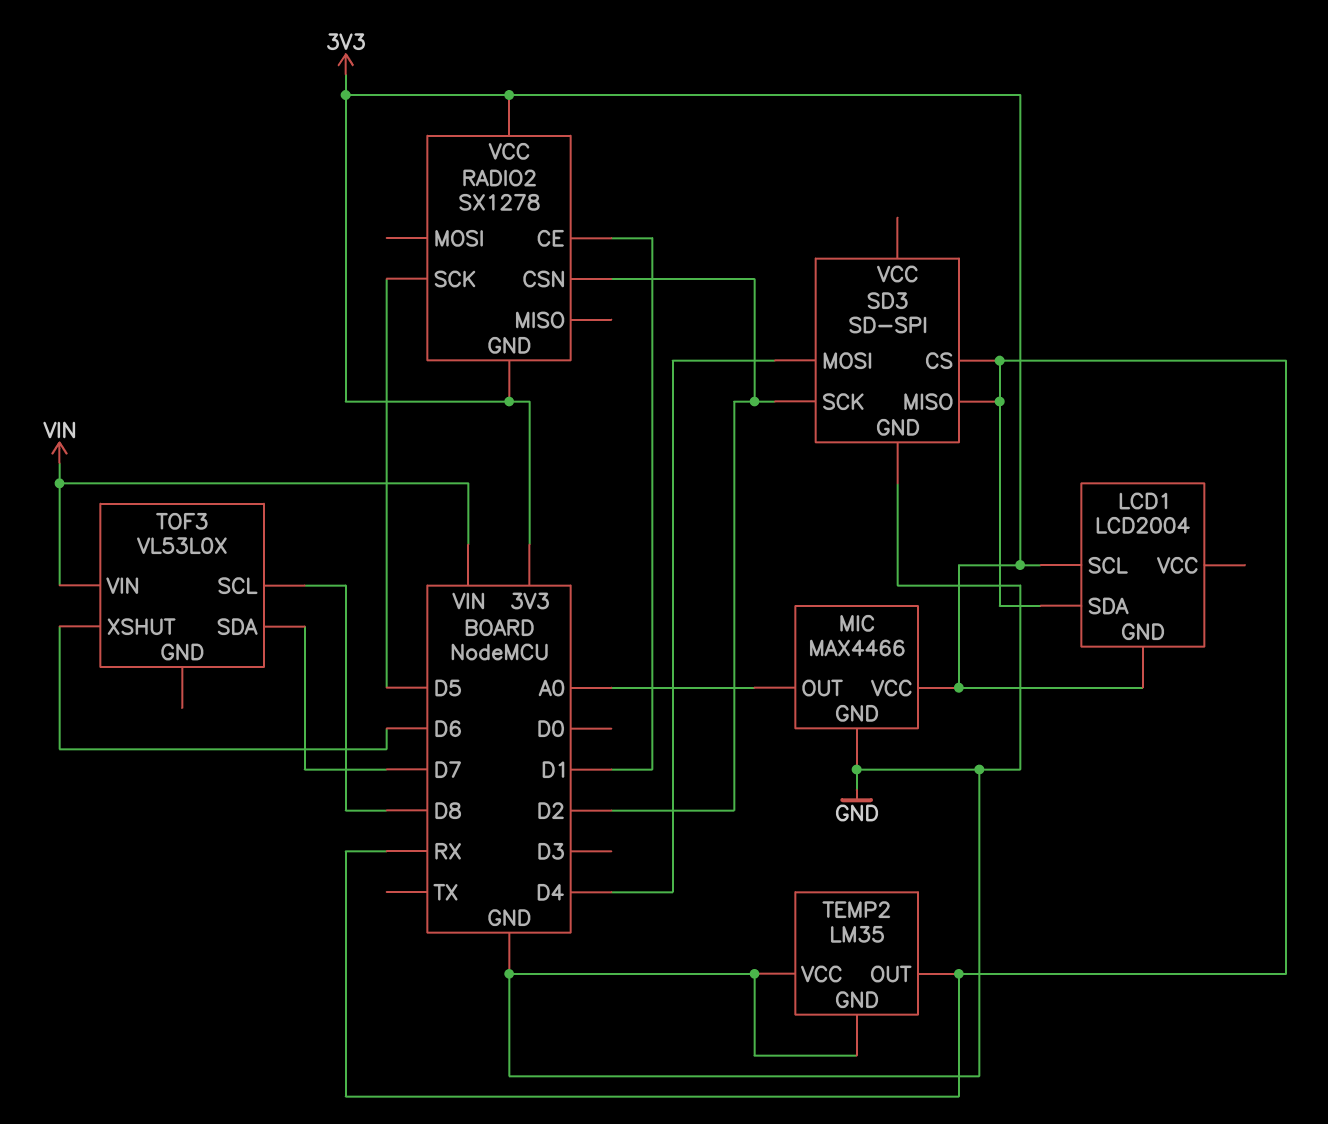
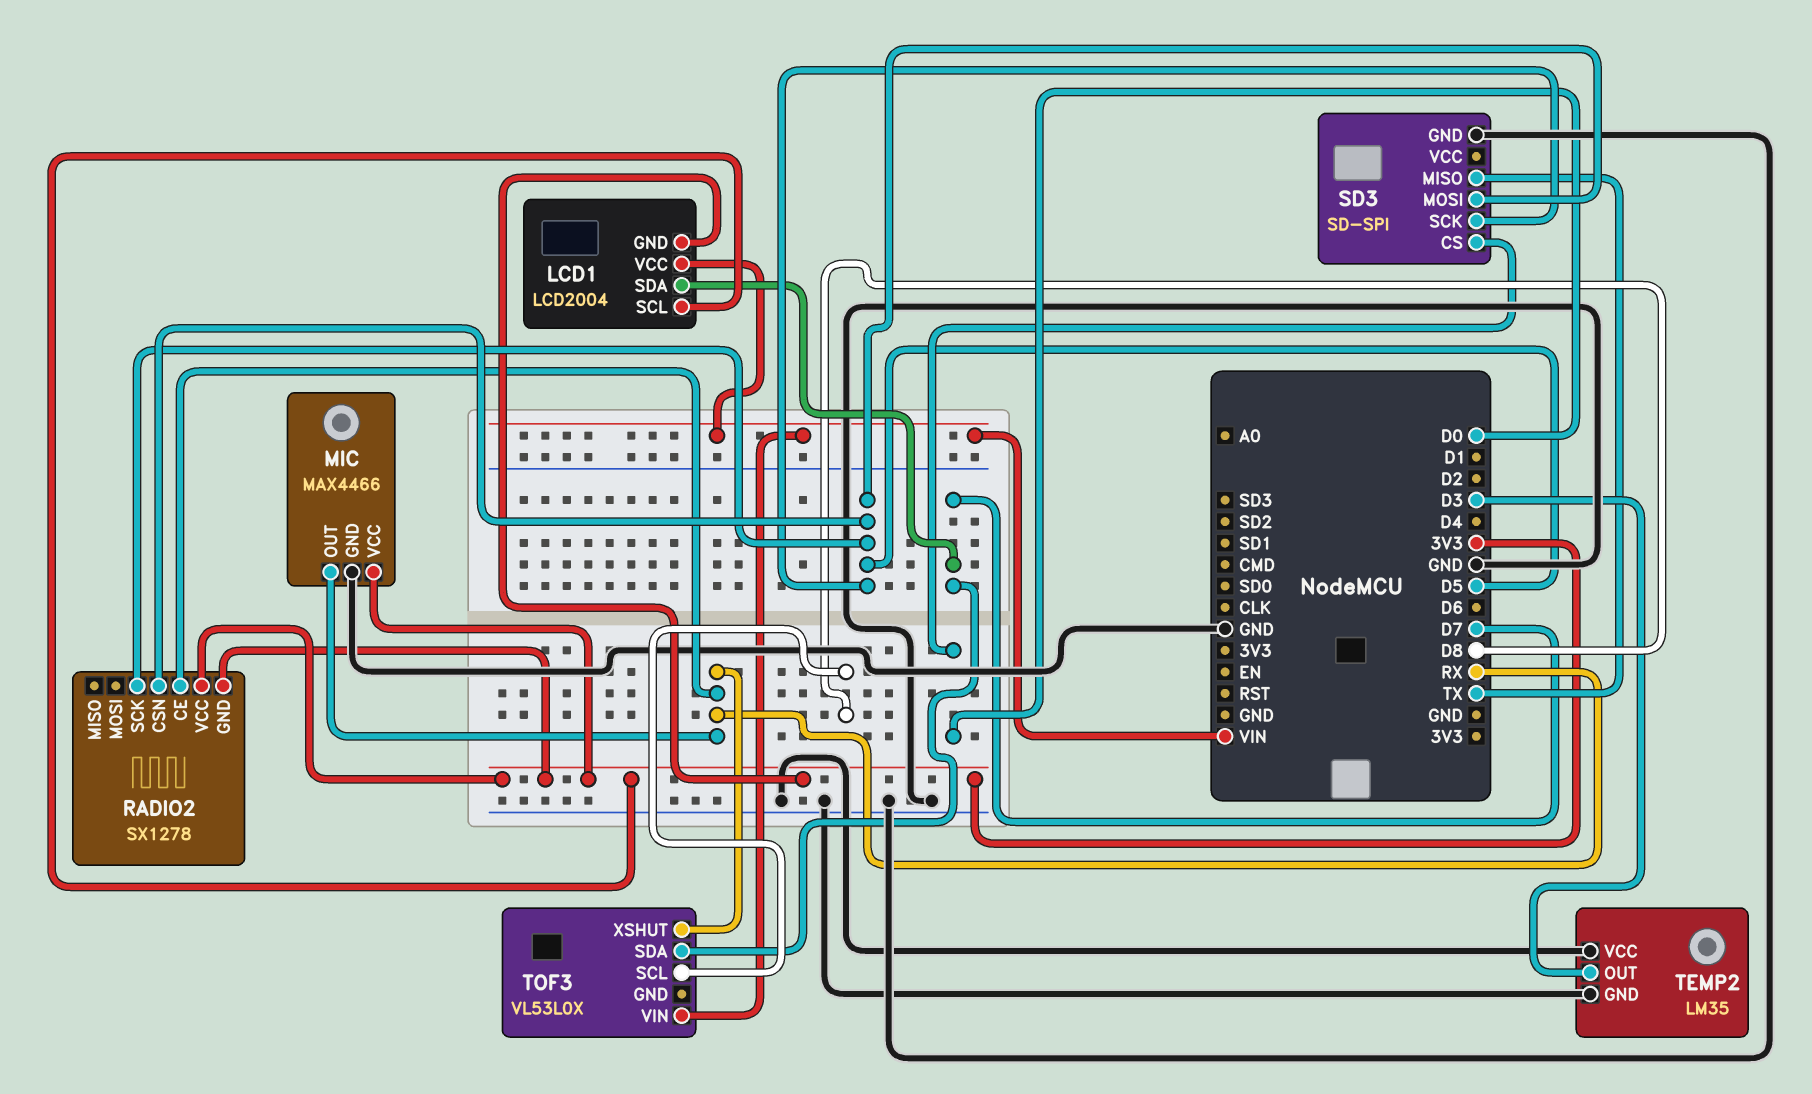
LCD1 pin SDA: RX -> D7
LCD1 pin VCC: none -> VIN
MIC pin OUT: A0 -> RX
RADIO2 pin CE: D1 -> RX
RADIO2 pin CSN: D2 -> D5
SD3 pin CS: RX -> D0
SD3 pin MISO: RX -> TX
SD3 pin MOSI: D4 -> D5
SD3 pin SCK: D2 -> D5
TEMP2 pin OUT: RX -> D3
TOF3 pin XSHUT: D6 -> RX

